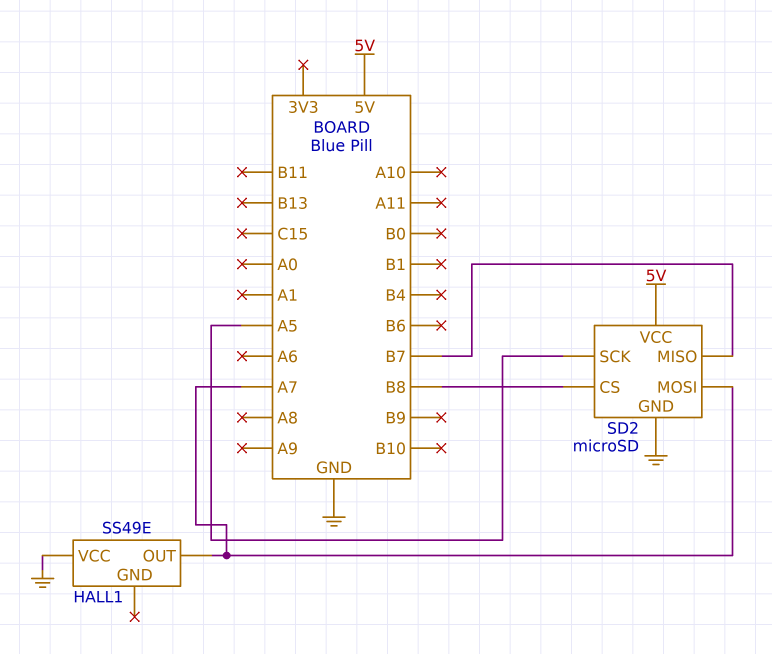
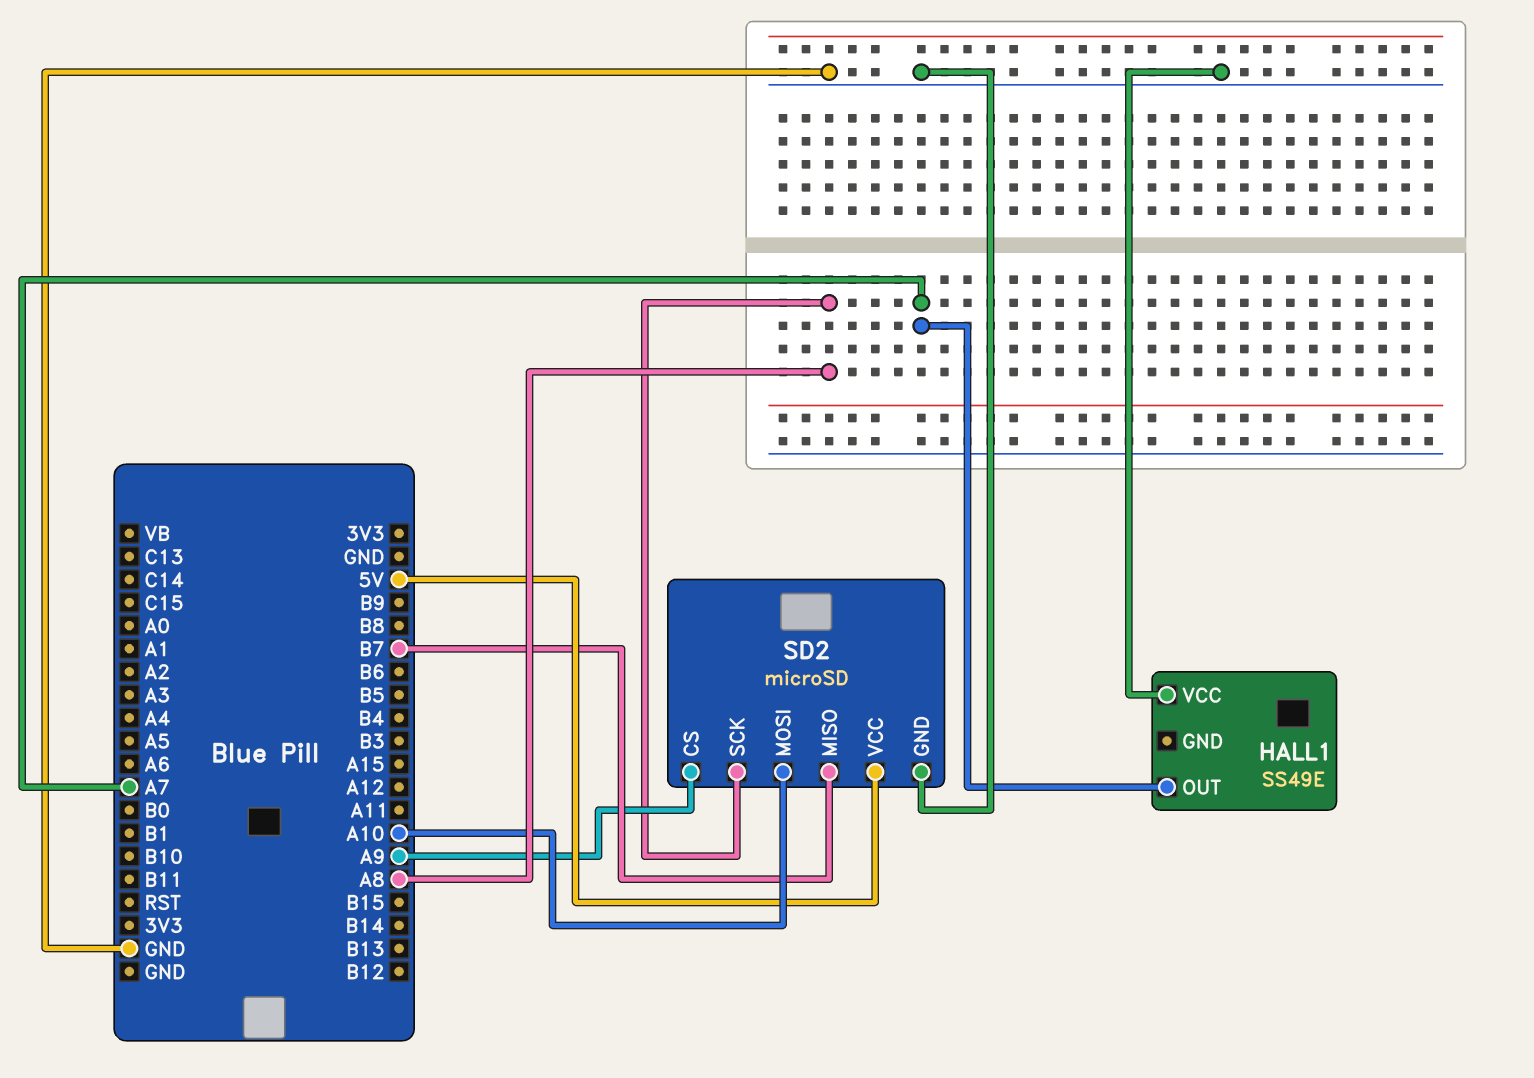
SD2 pin CS: B8 -> A9
SD2 pin MOSI: A7 -> A10
SD2 pin SCK: A5 -> A8

